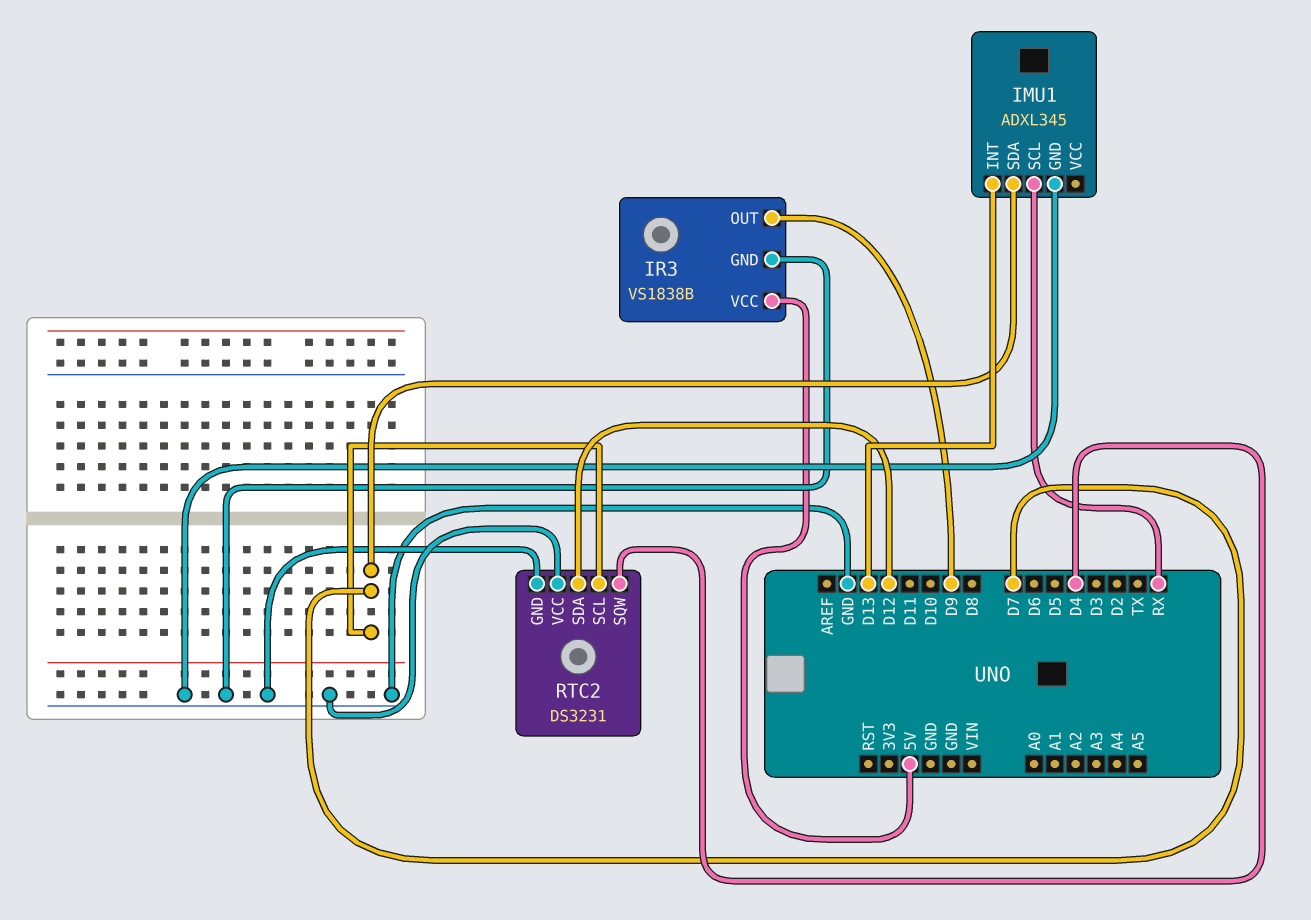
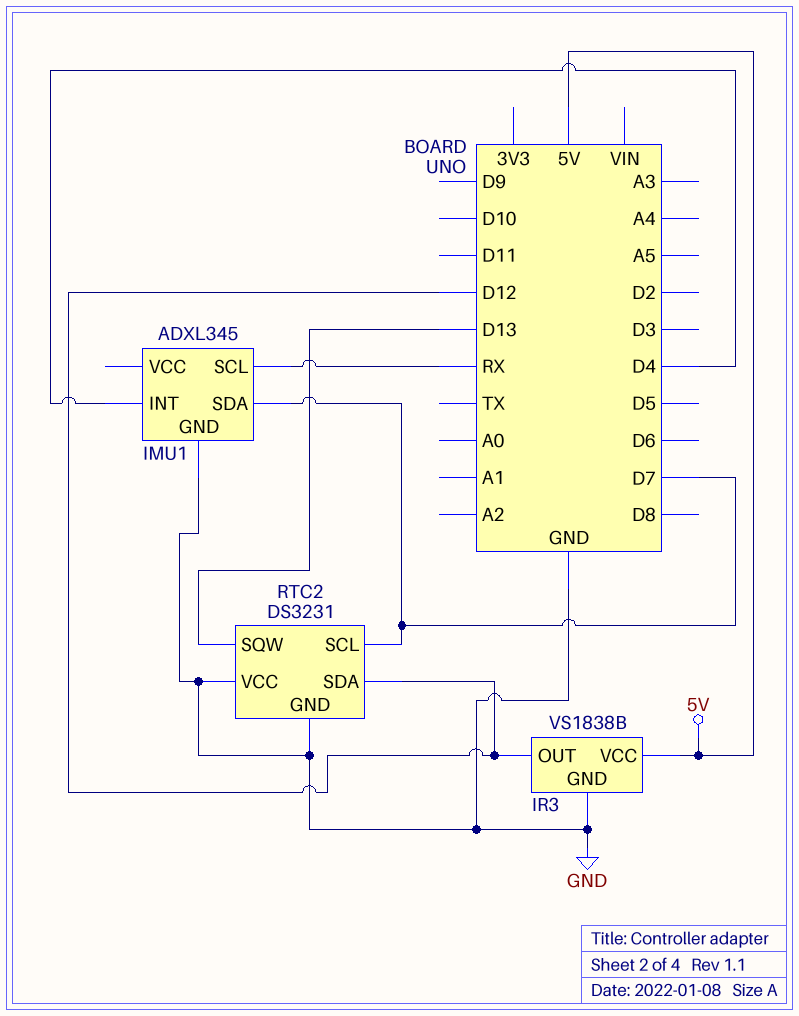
IMU1 pin INT: D13 -> D4
IR3 pin OUT: D9 -> D12
RTC2 pin SQW: D4 -> D13

